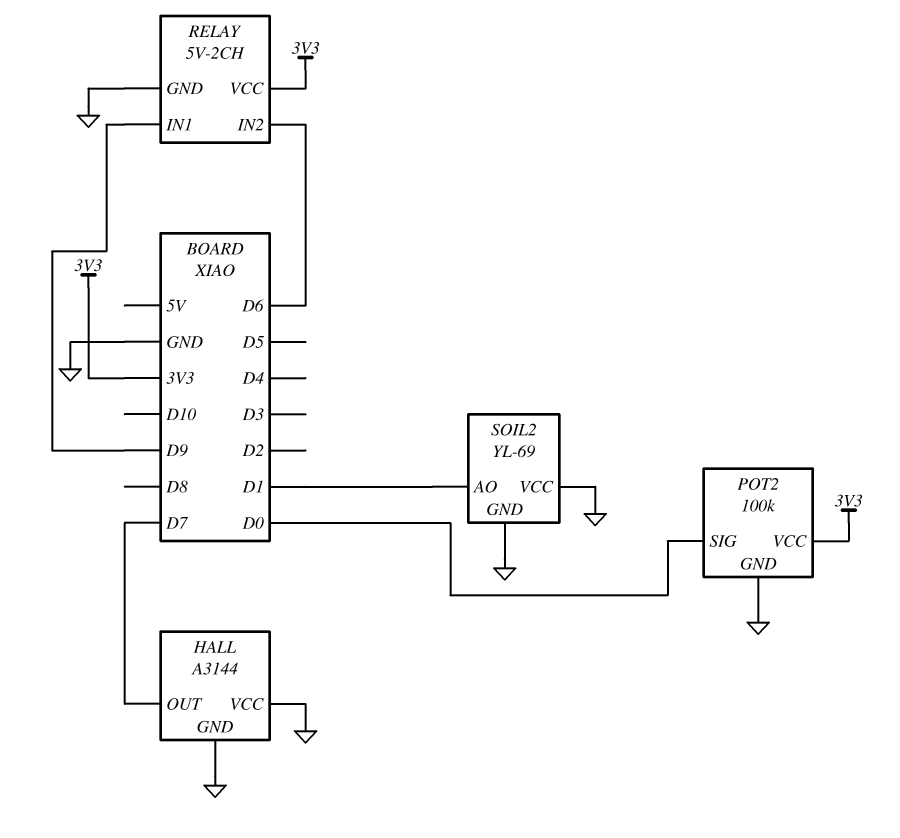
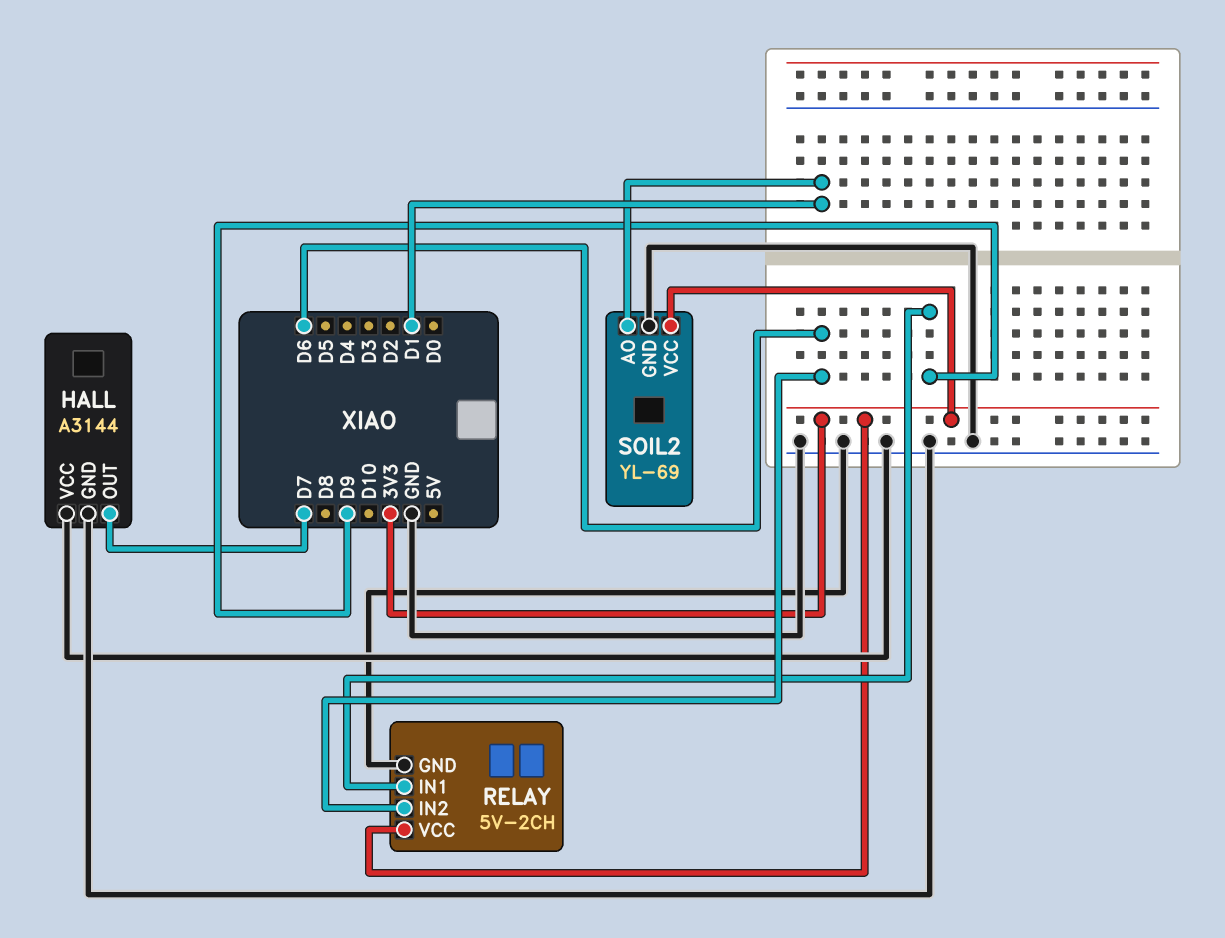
POT2: 100k -> none
POT2 pin GND: GND -> none
POT2 pin SIG: D0 -> none
POT2 pin VCC: 3V3 -> none
SOIL2 pin VCC: GND -> 3V3

